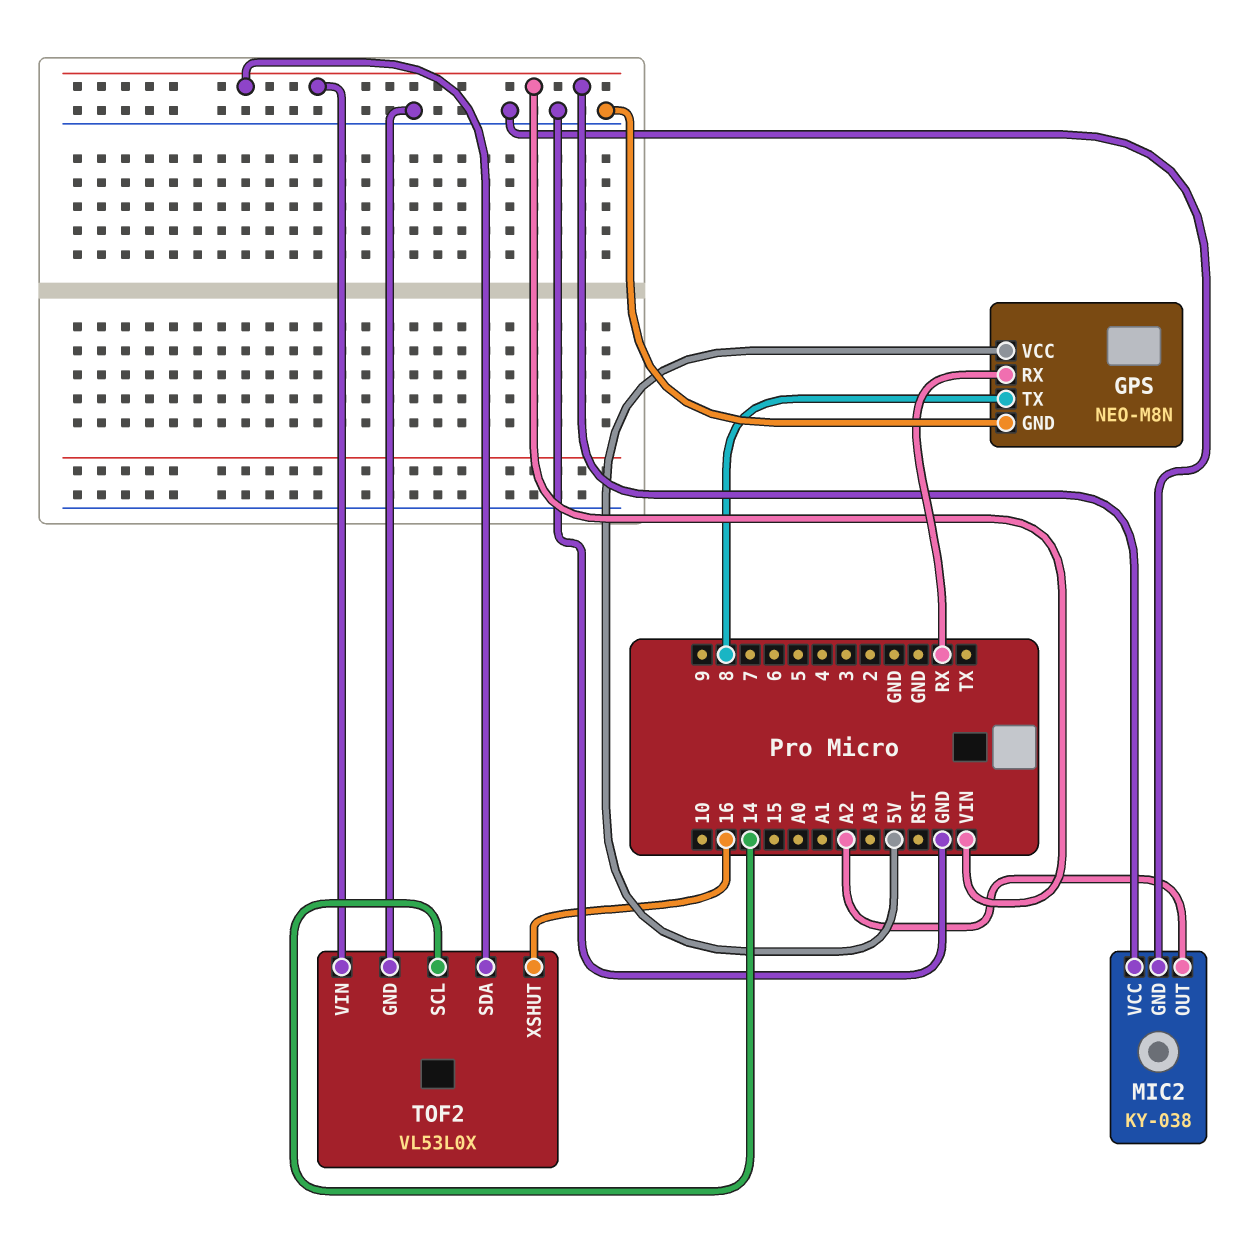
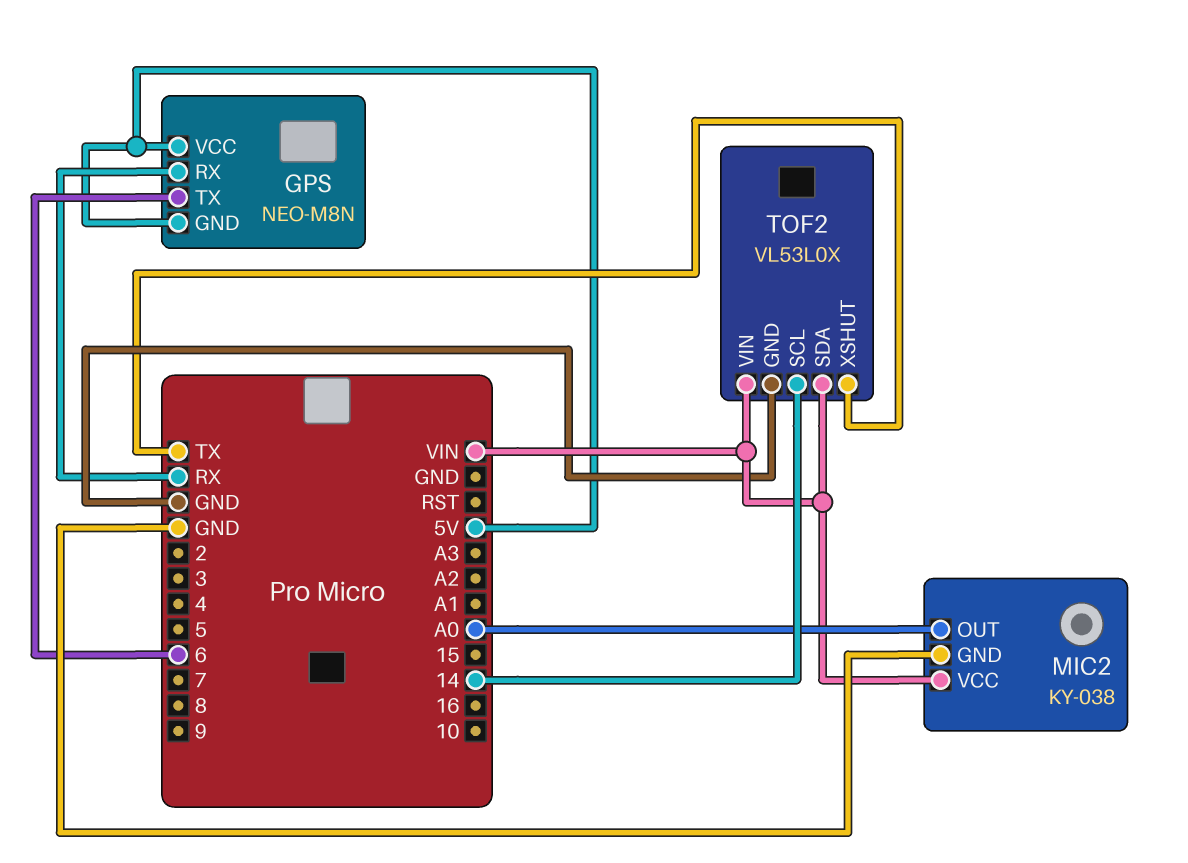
GPS pin GND: GND -> 5V
GPS pin TX: 8 -> 6
MIC2 pin OUT: A2 -> A0
TOF2 pin XSHUT: 16 -> TX

